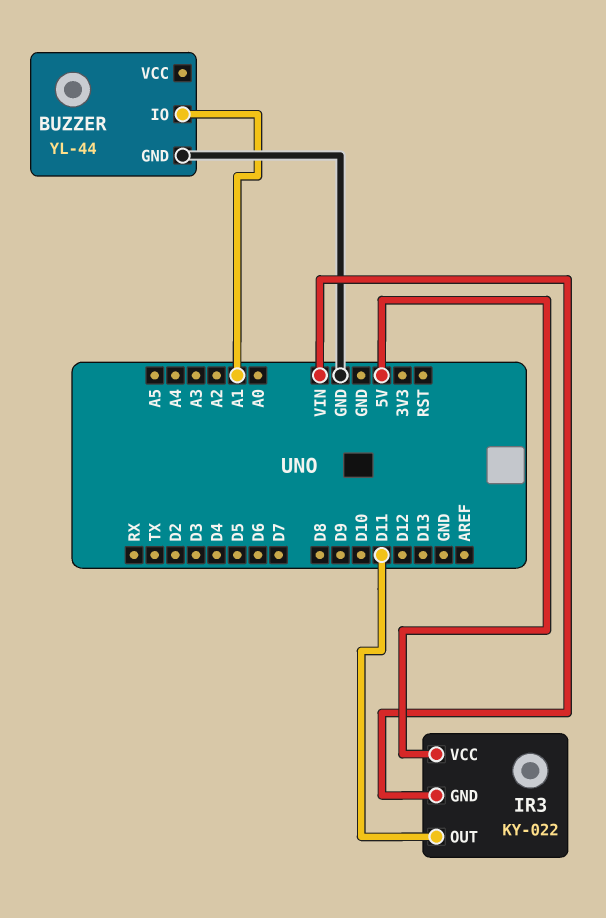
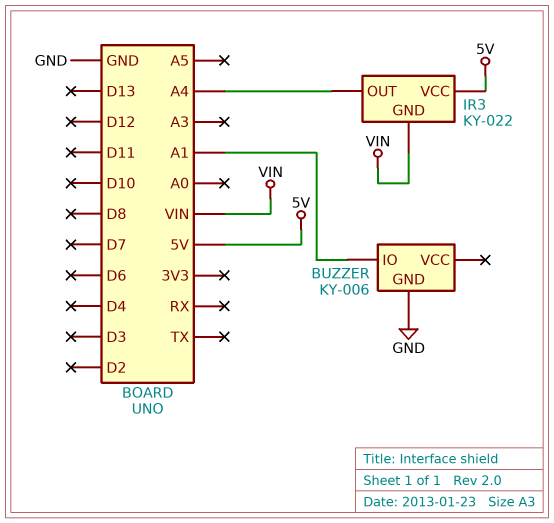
BUZZER: YL-44 -> KY-006
IR3 pin OUT: D11 -> A4

